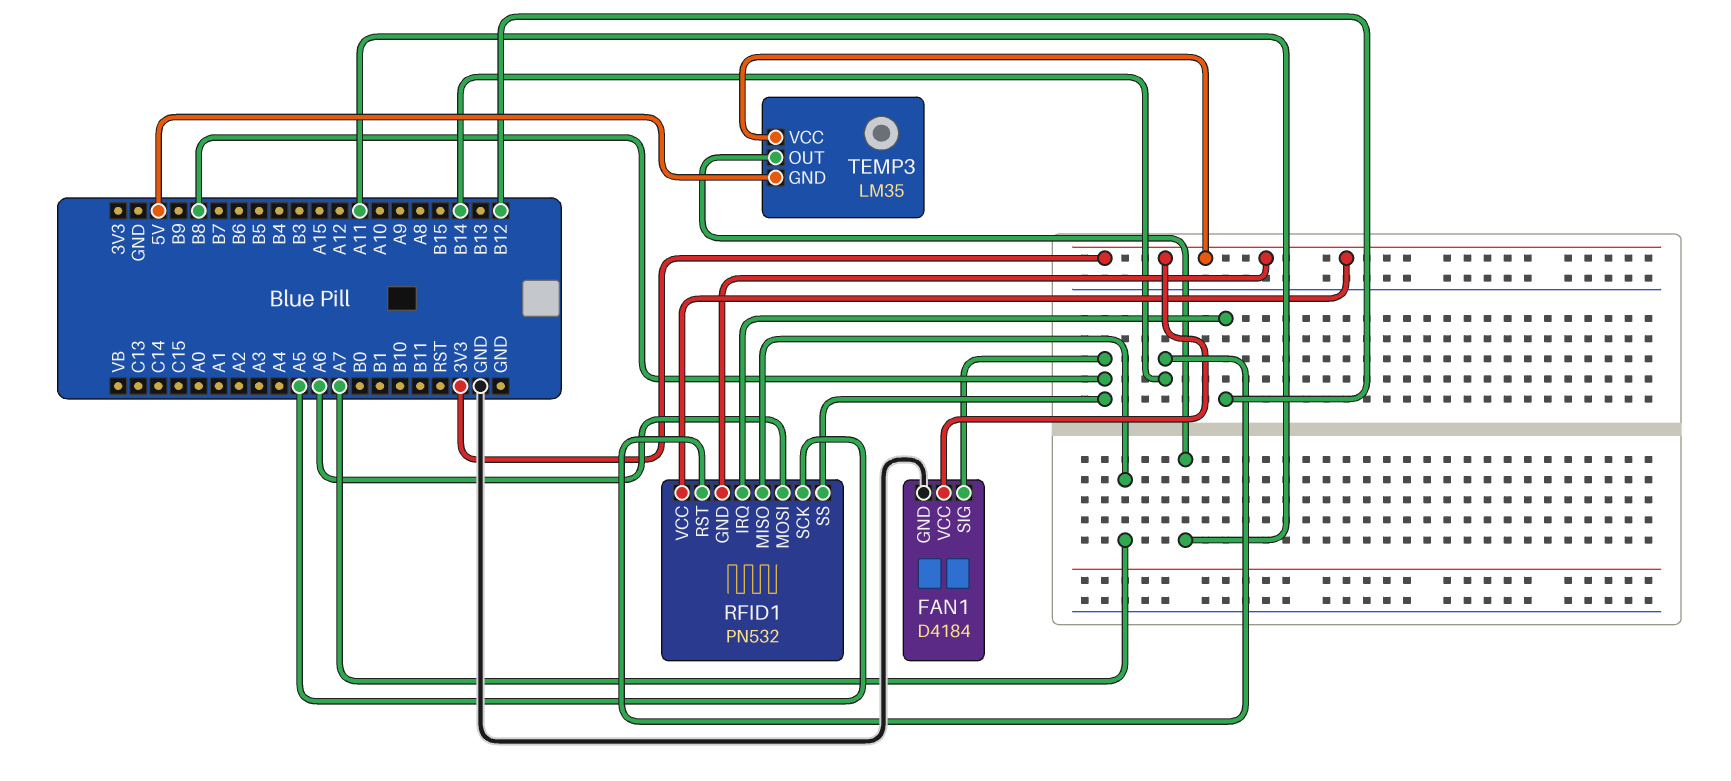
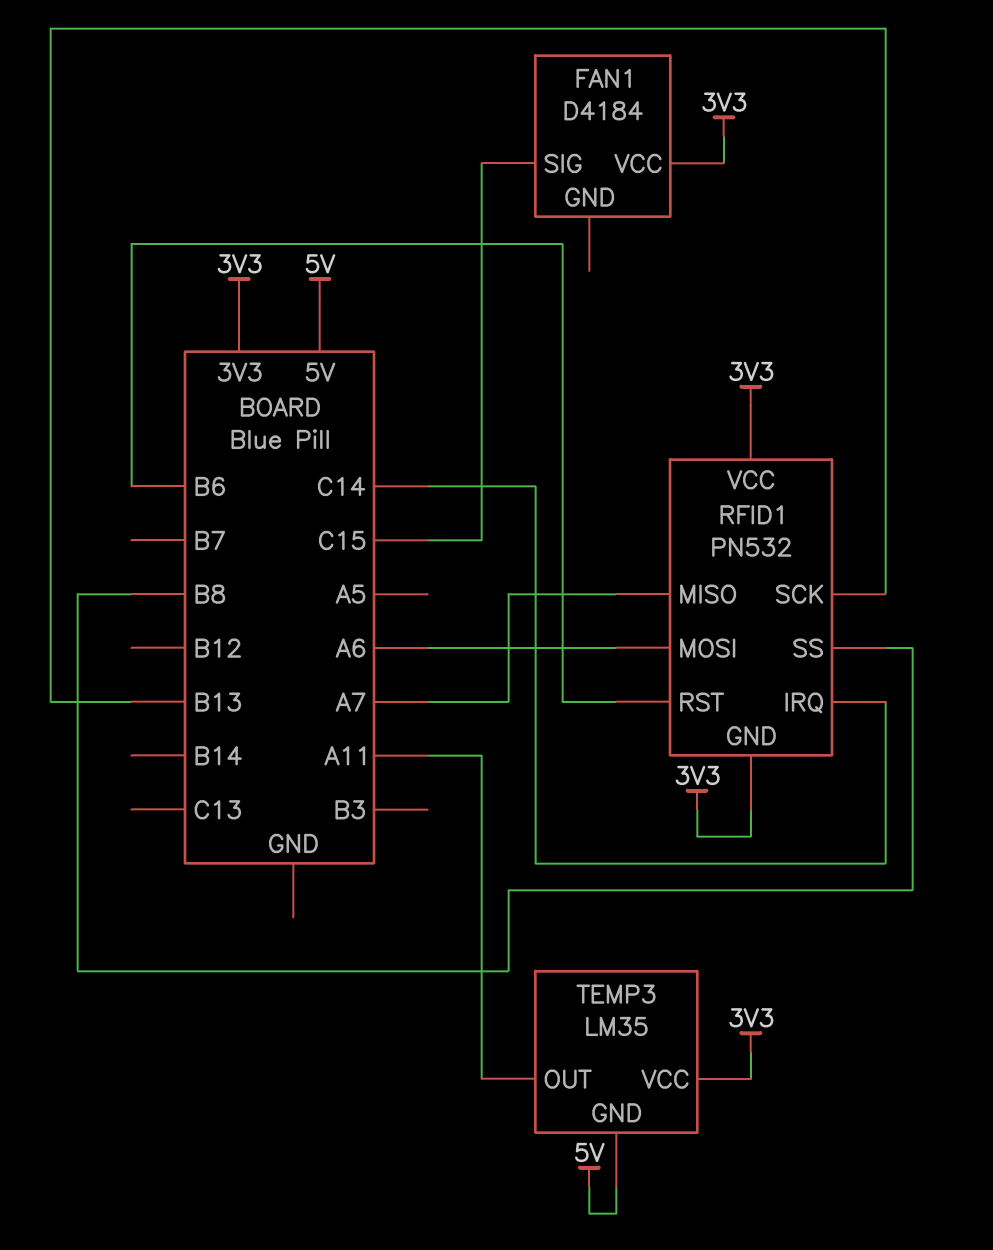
FAN1 pin GND: GND -> none
FAN1 pin SIG: B8 -> C15
RFID1 pin IRQ: B12 -> C14
RFID1 pin RST: B14 -> B6
RFID1 pin SCK: A5 -> B13

